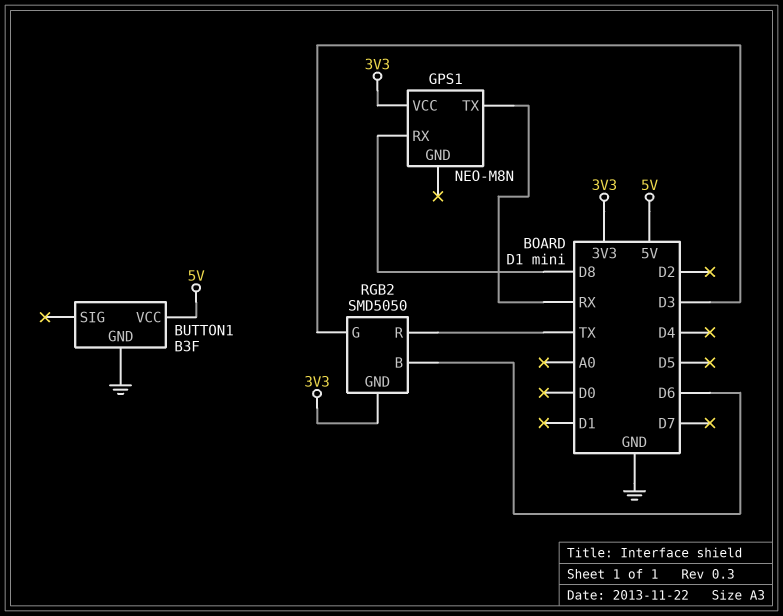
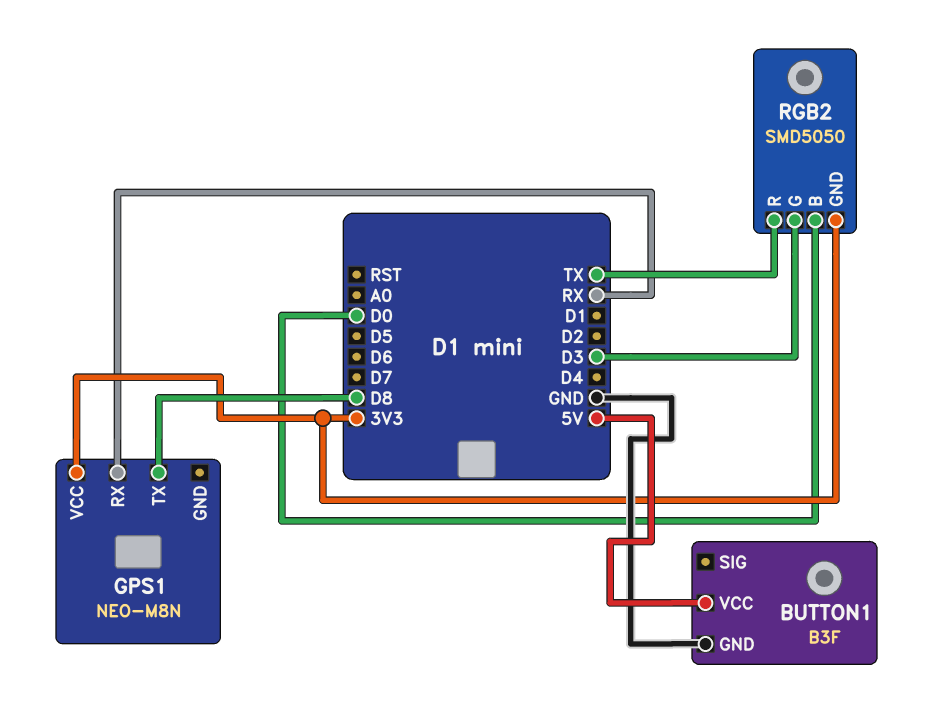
GPS1 pin RX: D8 -> RX
GPS1 pin TX: RX -> D8
RGB2 pin B: D6 -> D0

